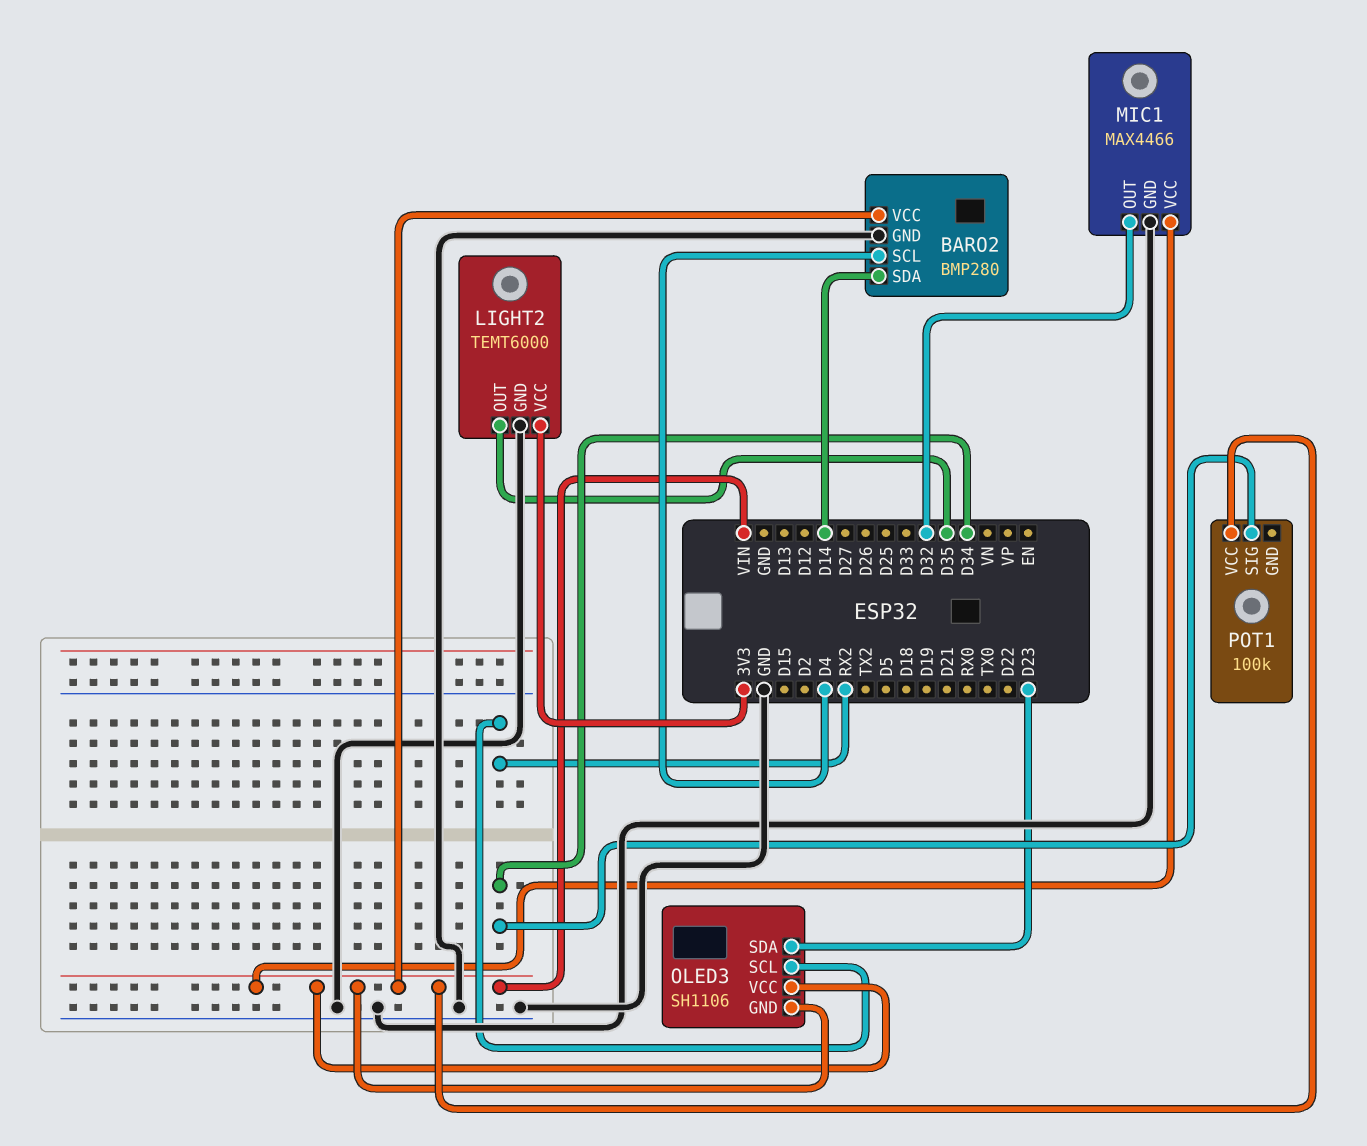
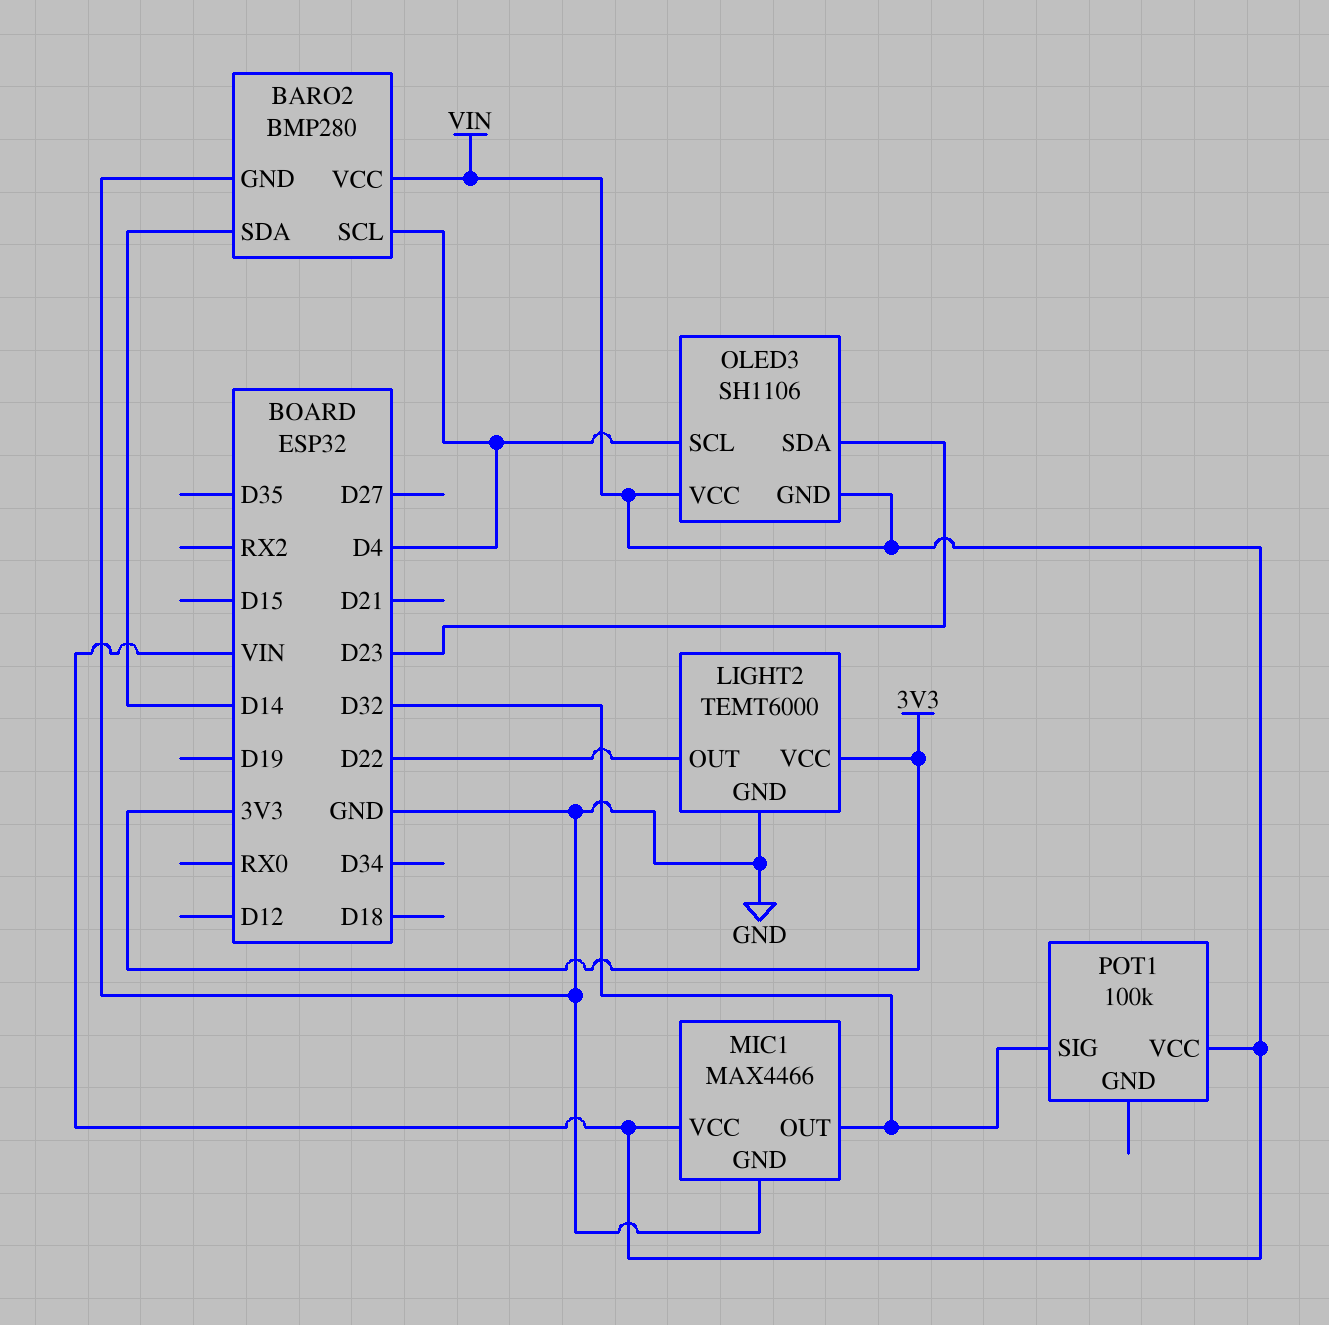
LIGHT2 pin OUT: D35 -> D22
OLED3 pin SCL: RX2 -> D4
POT1 pin SIG: D34 -> D32

